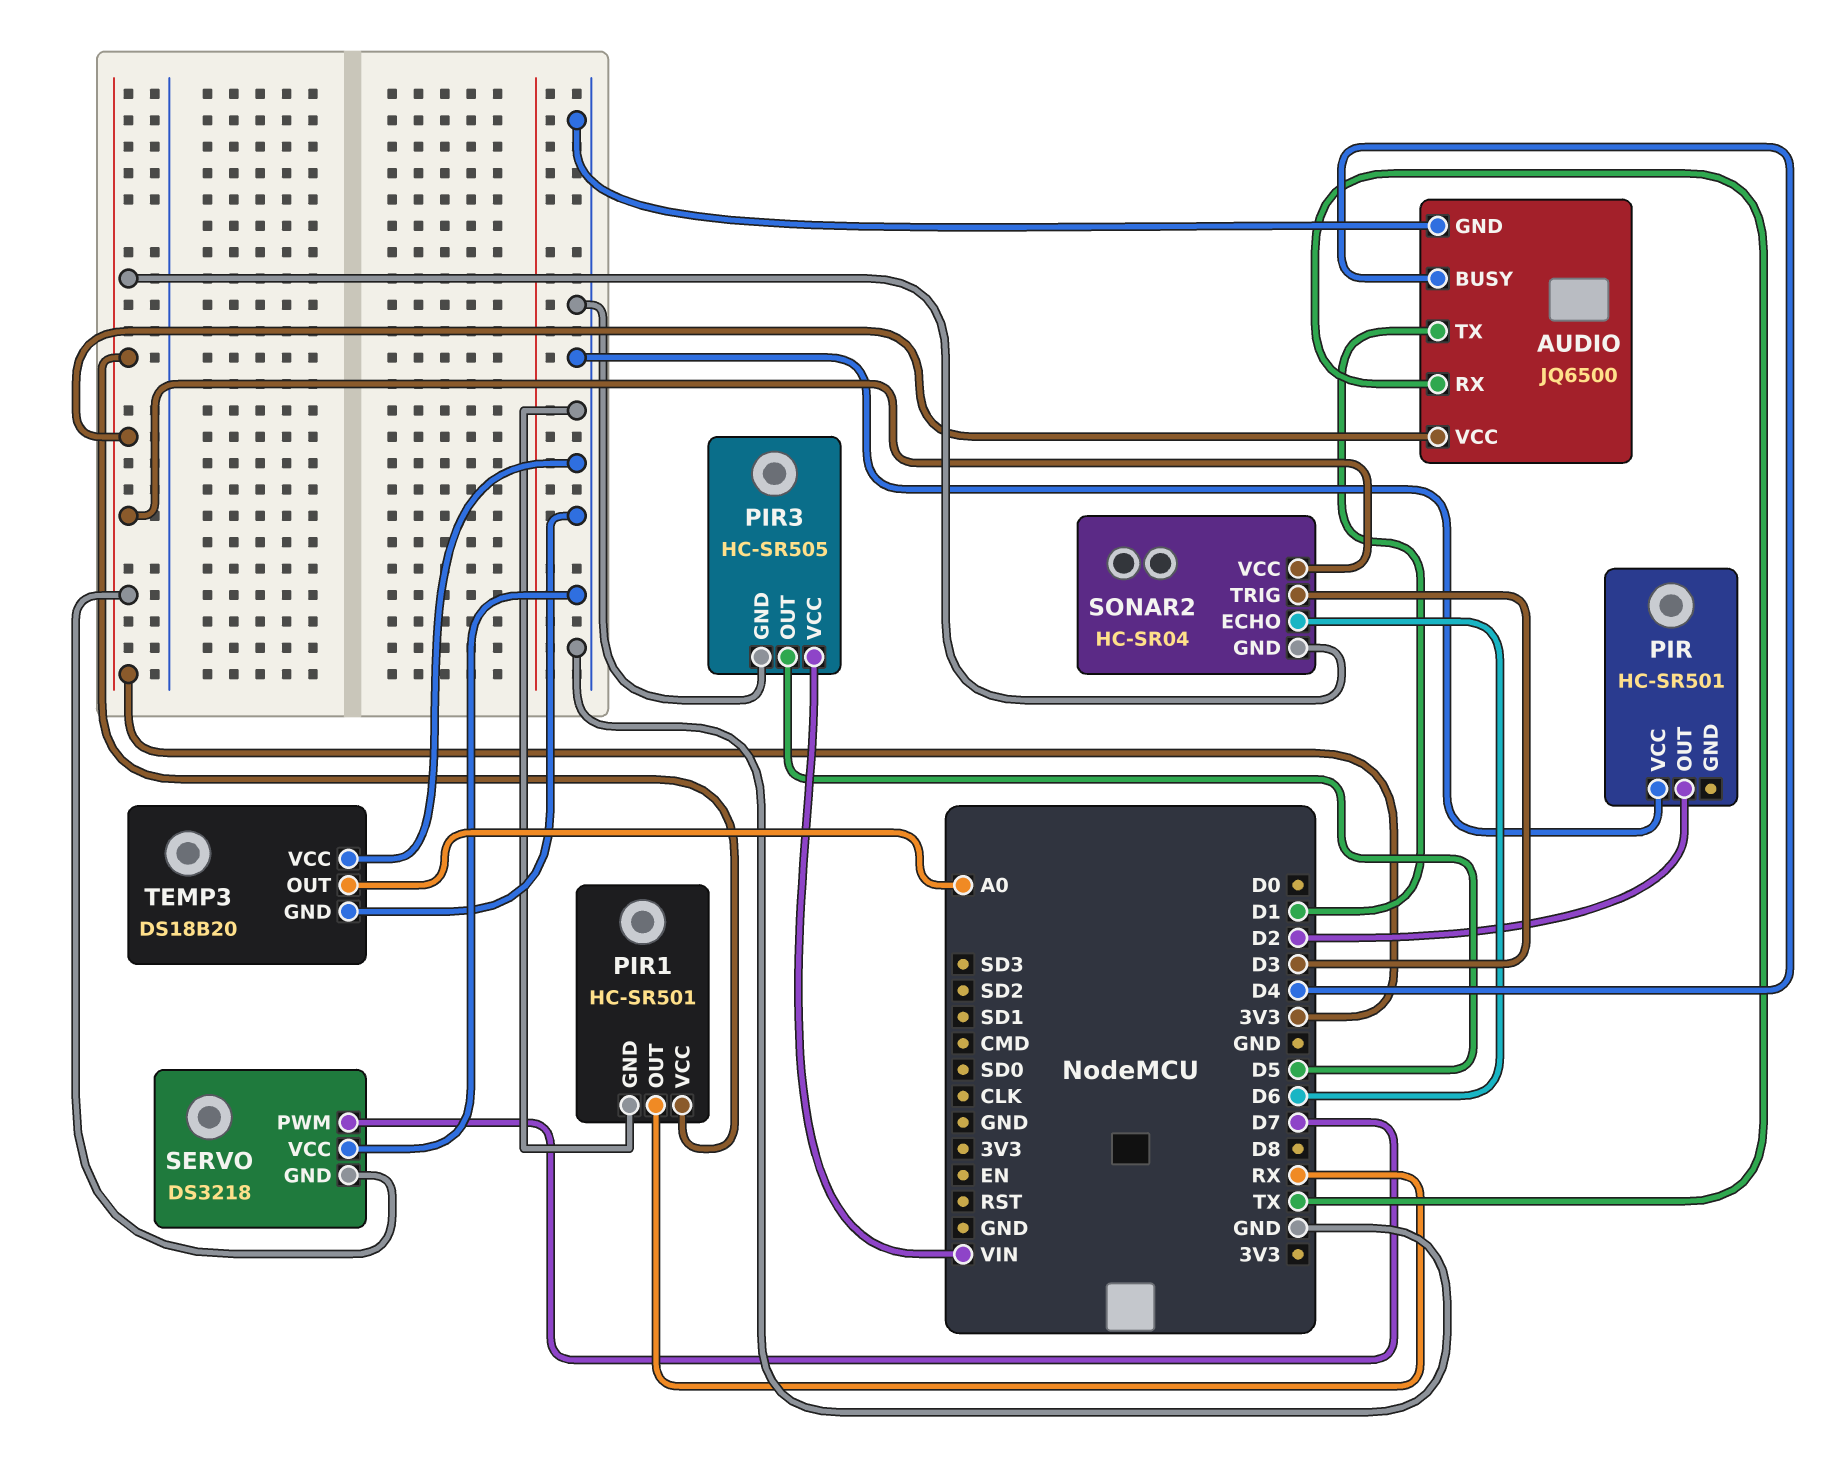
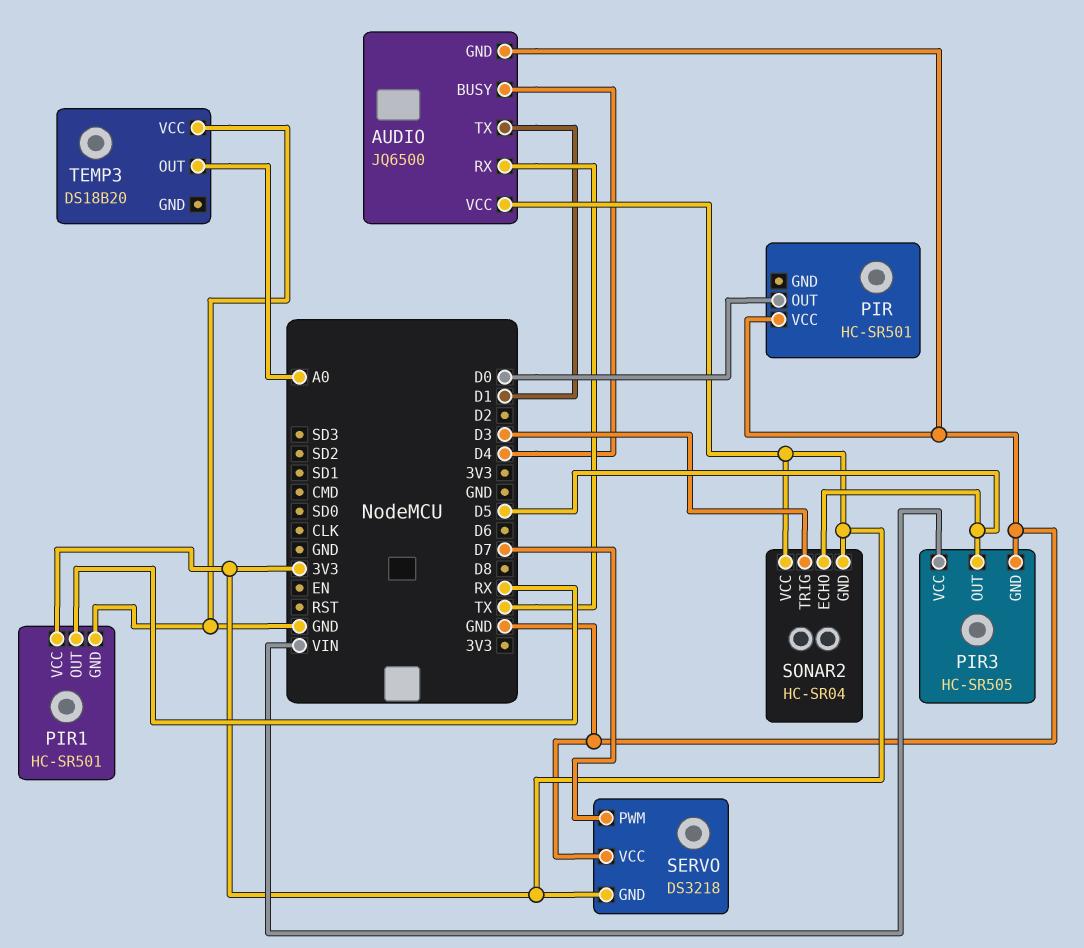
PIR pin OUT: D2 -> D0
SONAR2 pin ECHO: D6 -> D5
TEMP3 pin GND: GND -> none

